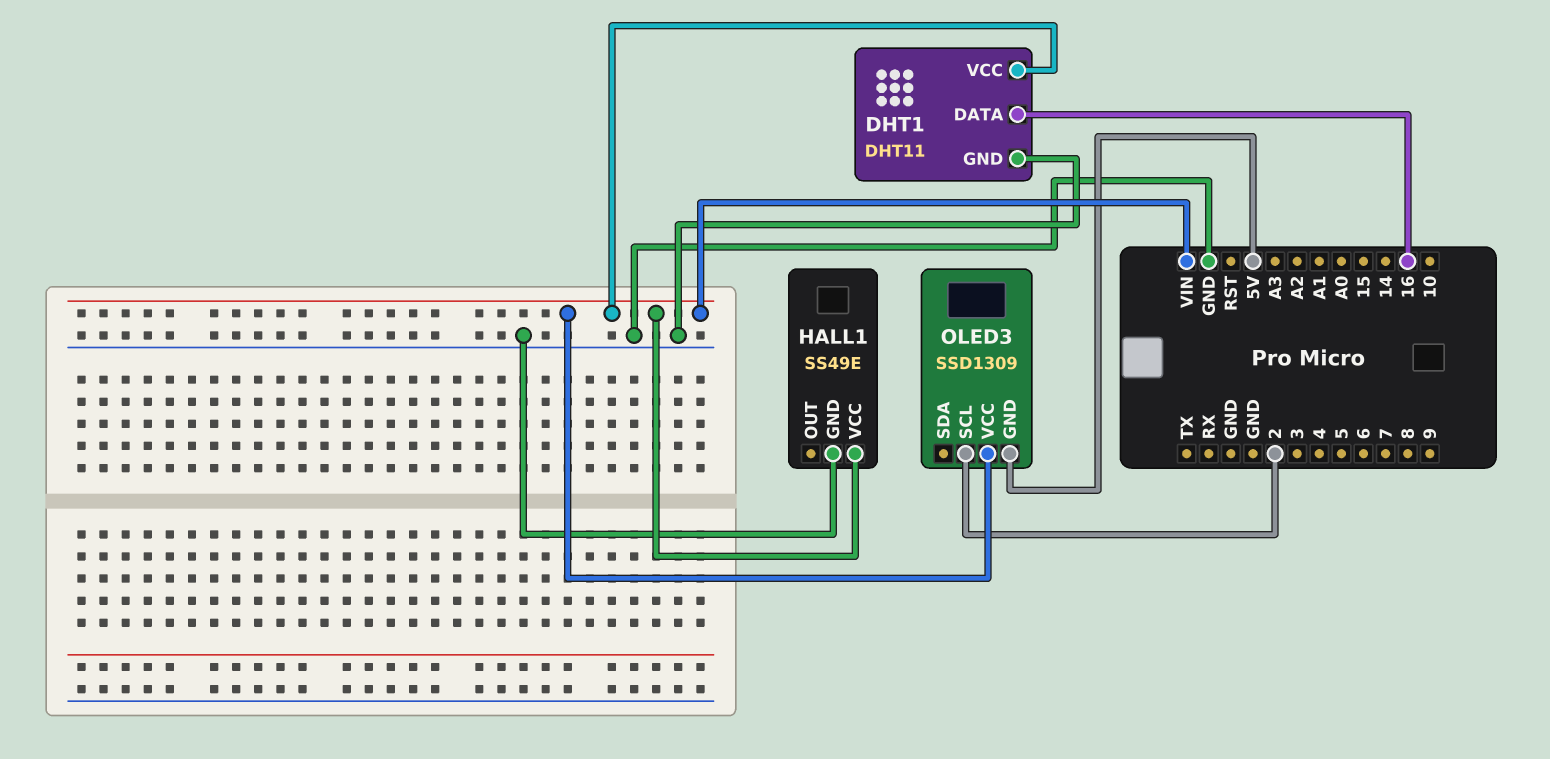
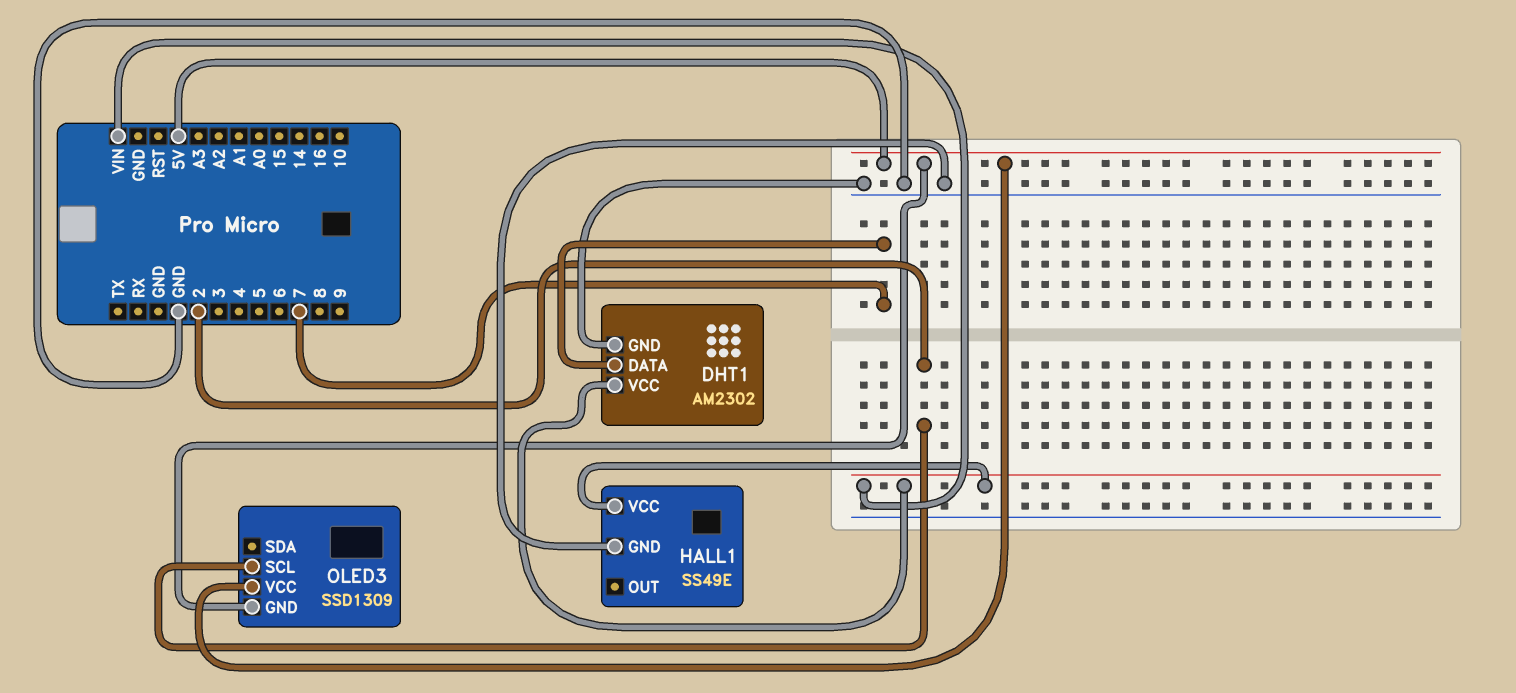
DHT1: DHT11 -> AM2302
DHT1 pin DATA: 16 -> 7
OLED3 pin VCC: VIN -> 5V

